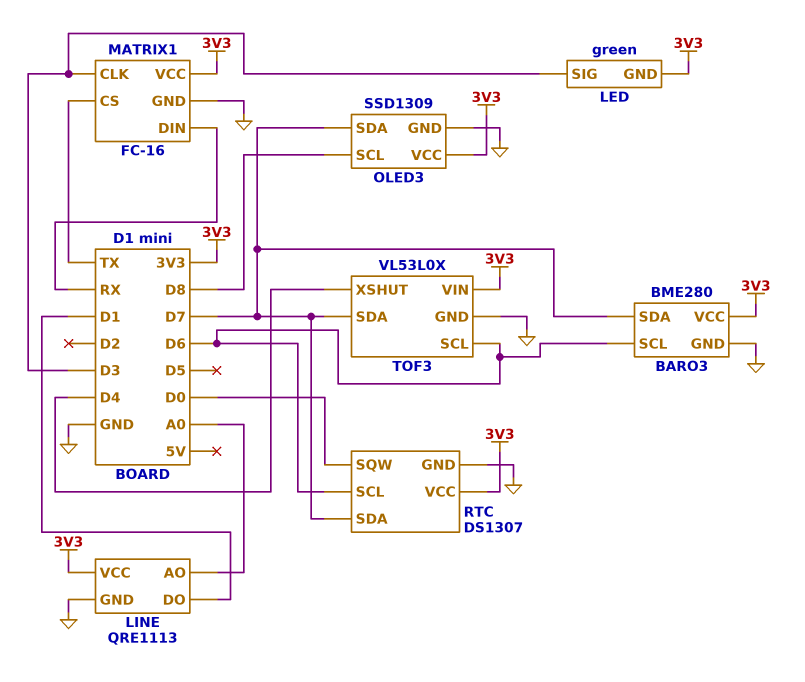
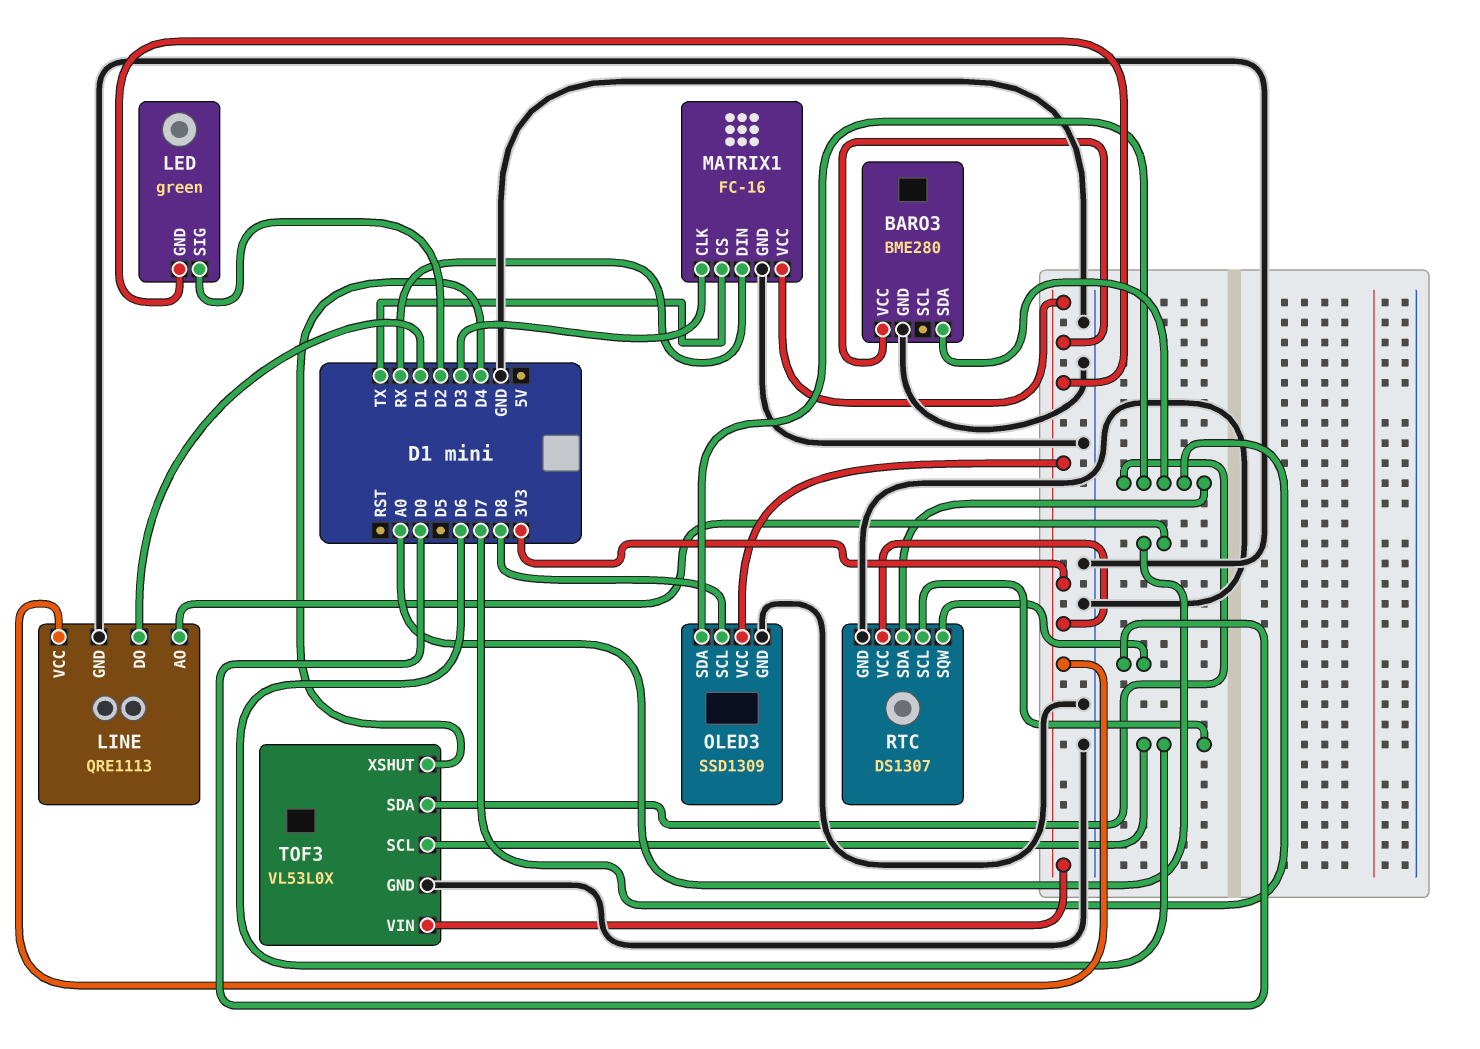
BARO3 pin SCL: D6 -> none
LED pin SIG: D3 -> D2

